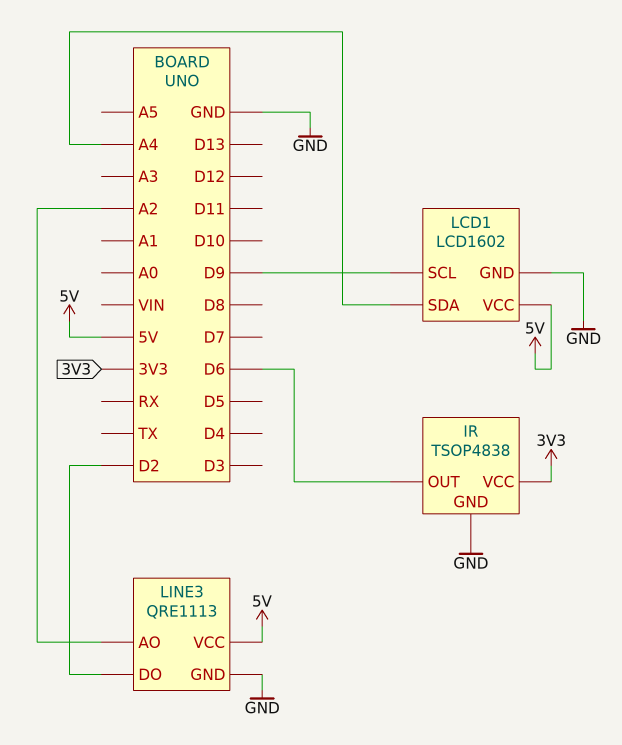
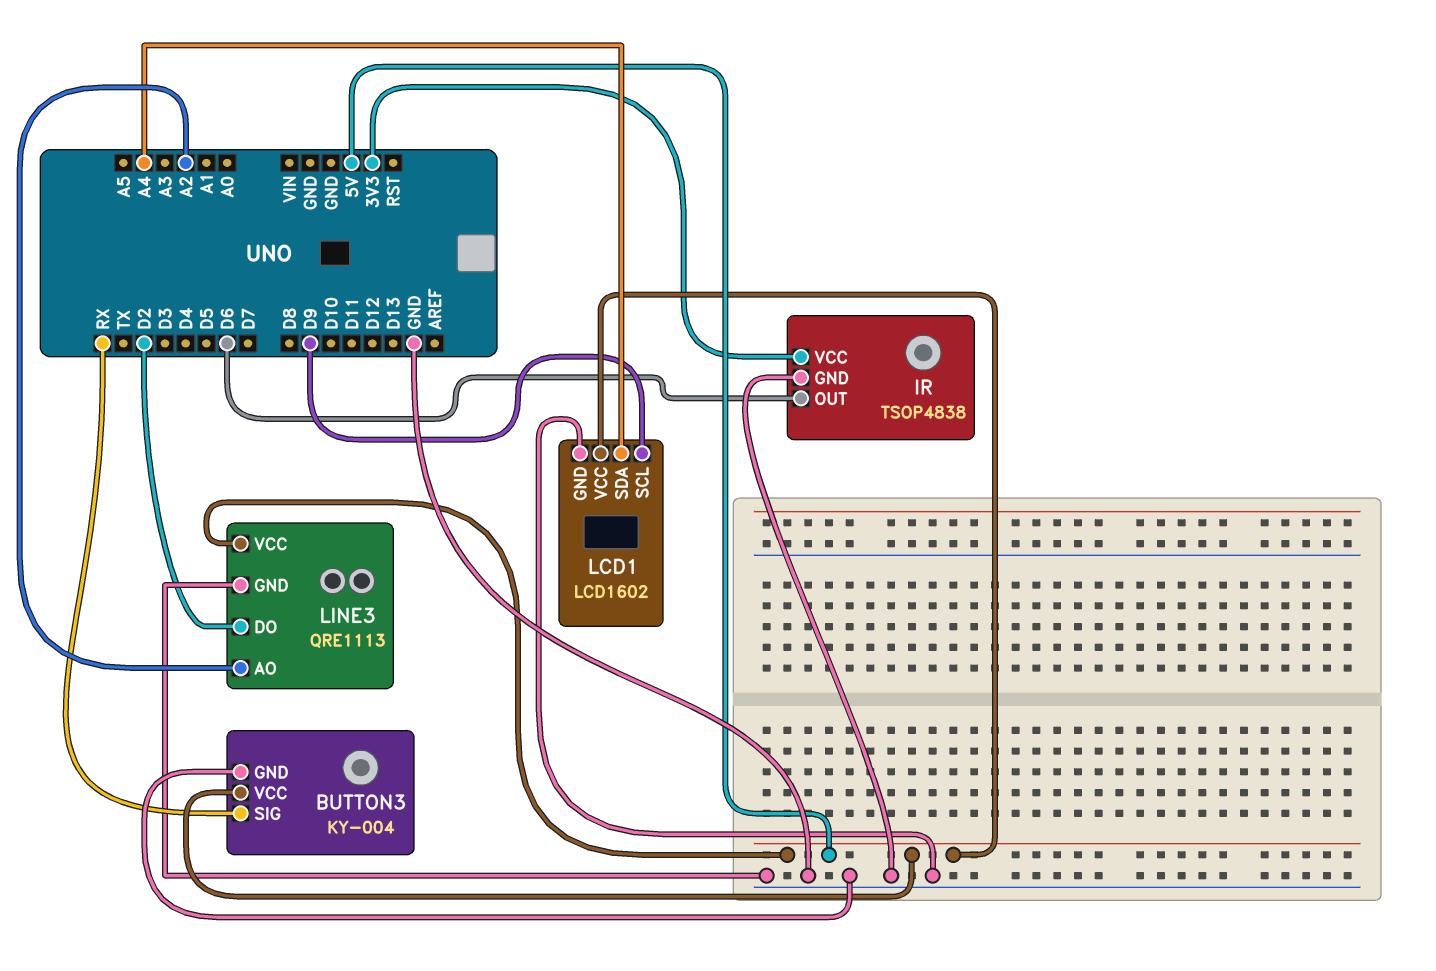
BUTTON3: none -> KY-004
BUTTON3 pin GND: none -> GND
BUTTON3 pin SIG: none -> RX
BUTTON3 pin VCC: none -> 5V

